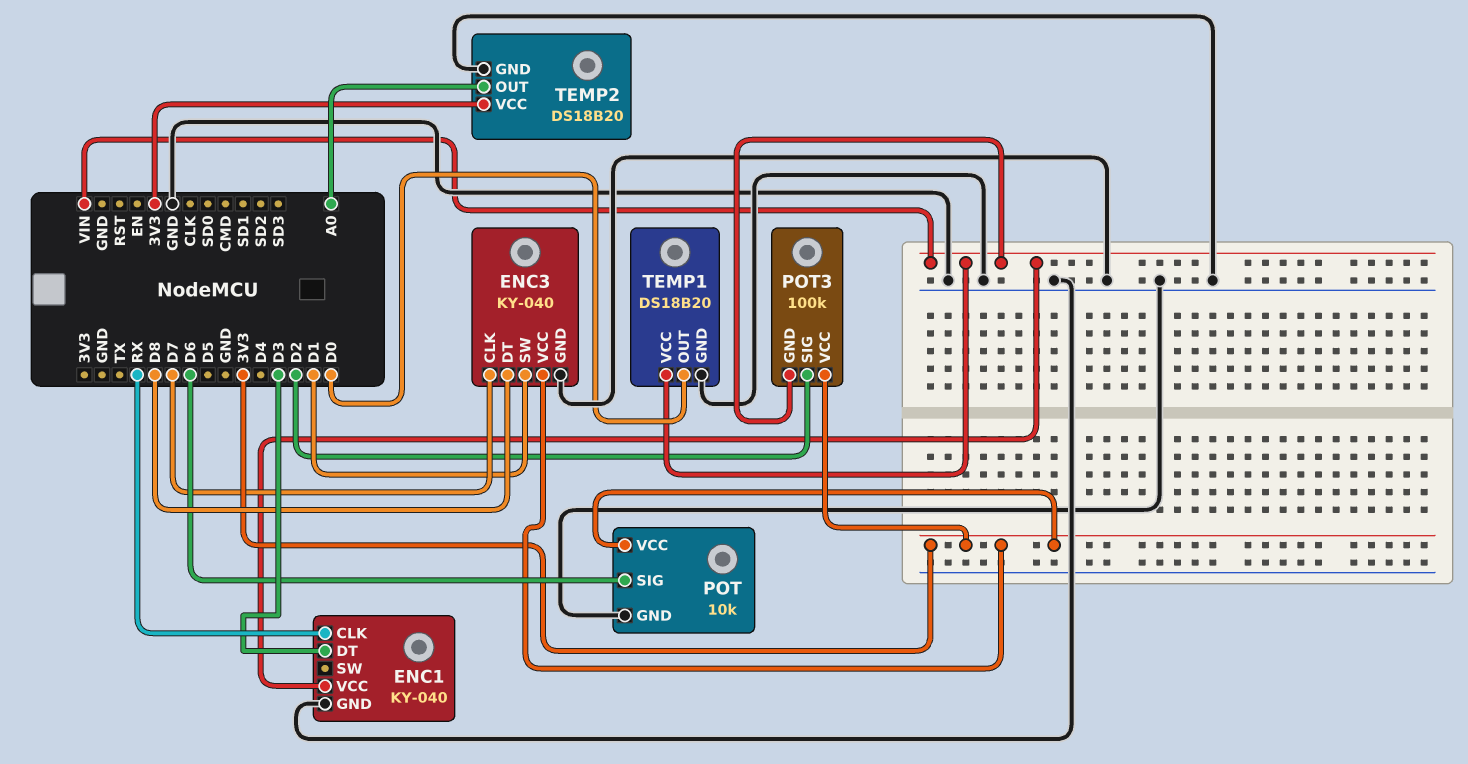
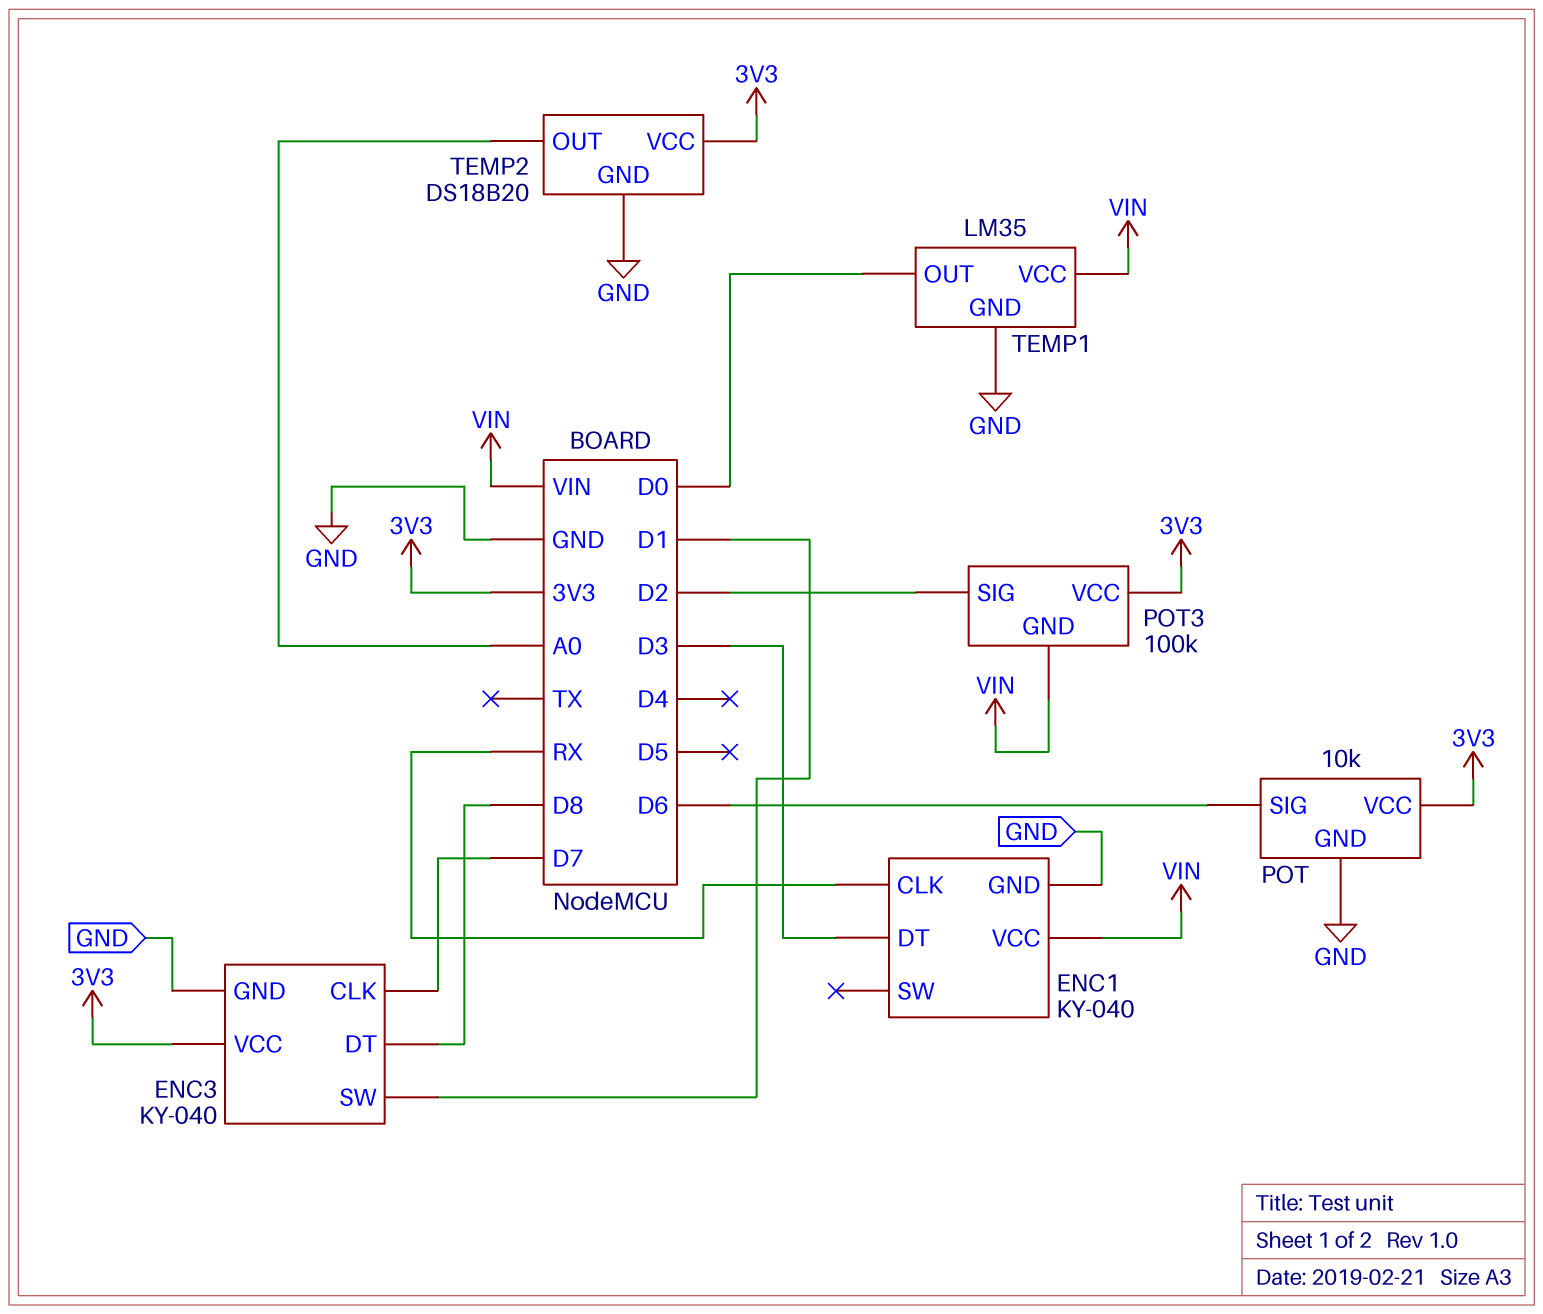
TEMP1: DS18B20 -> LM35

